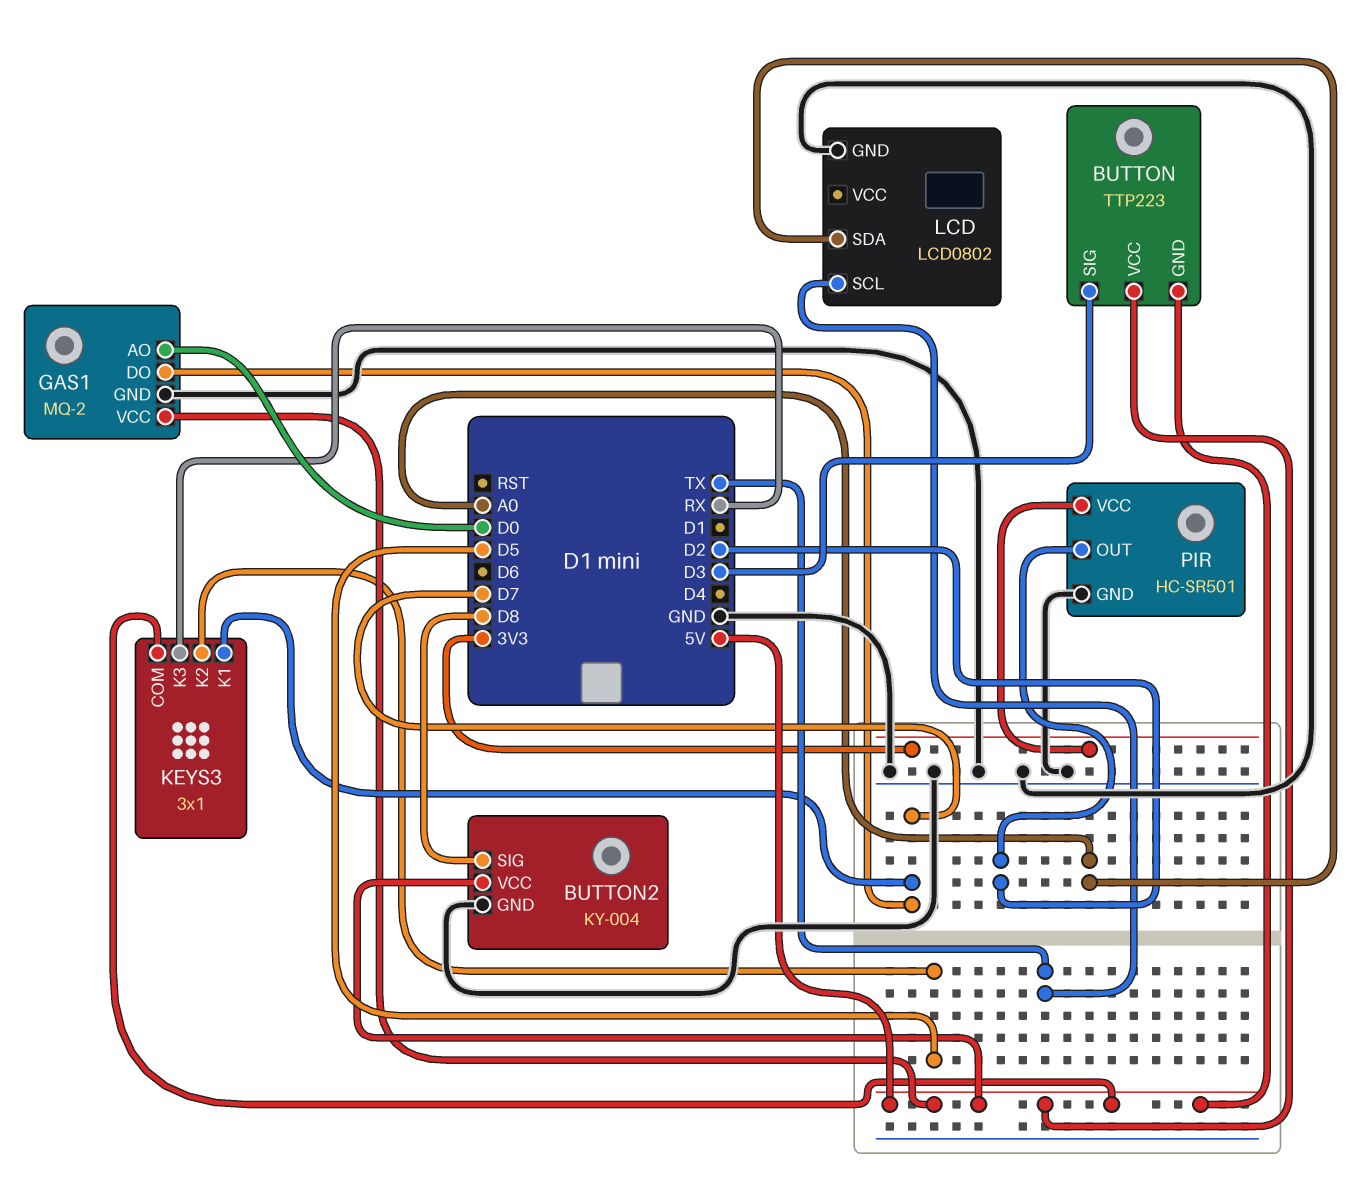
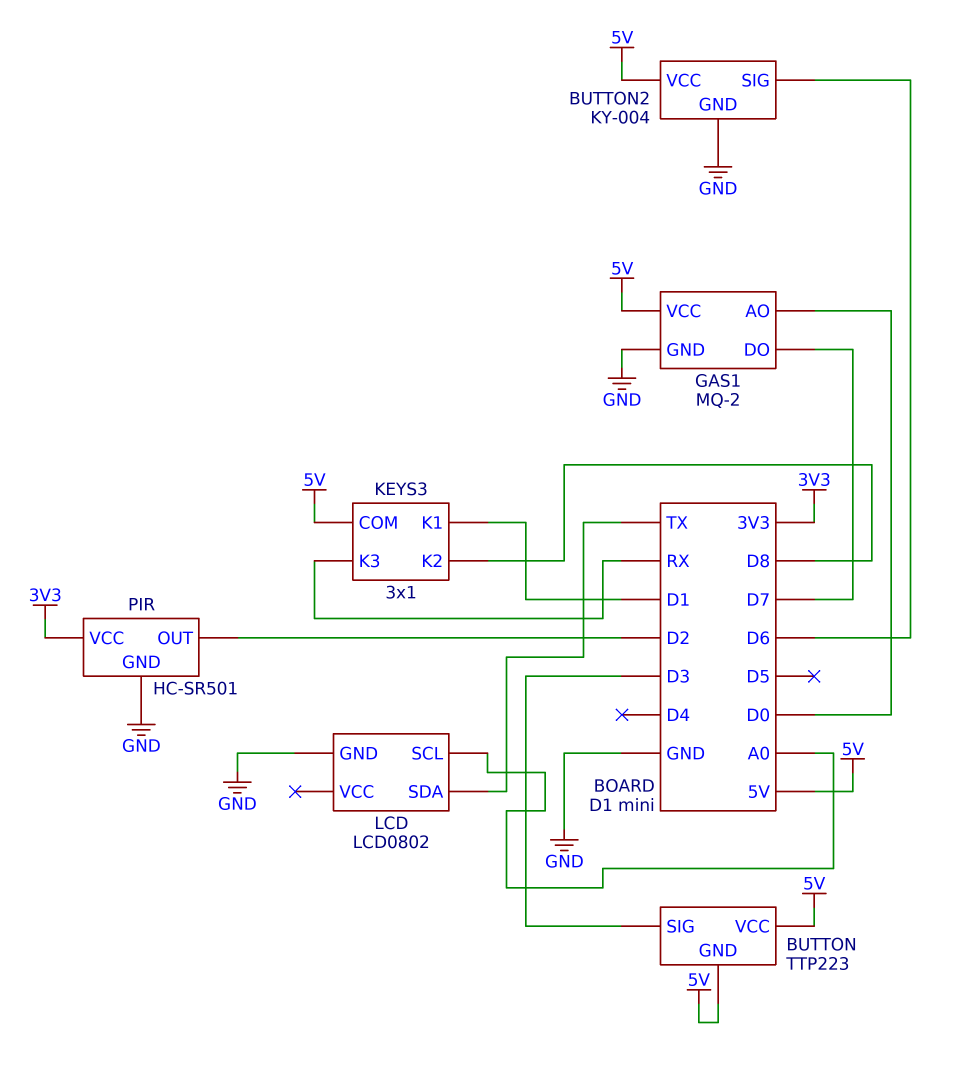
BUTTON2 pin SIG: D8 -> D6
KEYS3 pin K1: D7 -> D1
KEYS3 pin K2: D5 -> D8
LCD pin SCL: TX -> A0
LCD pin SDA: A0 -> TX

